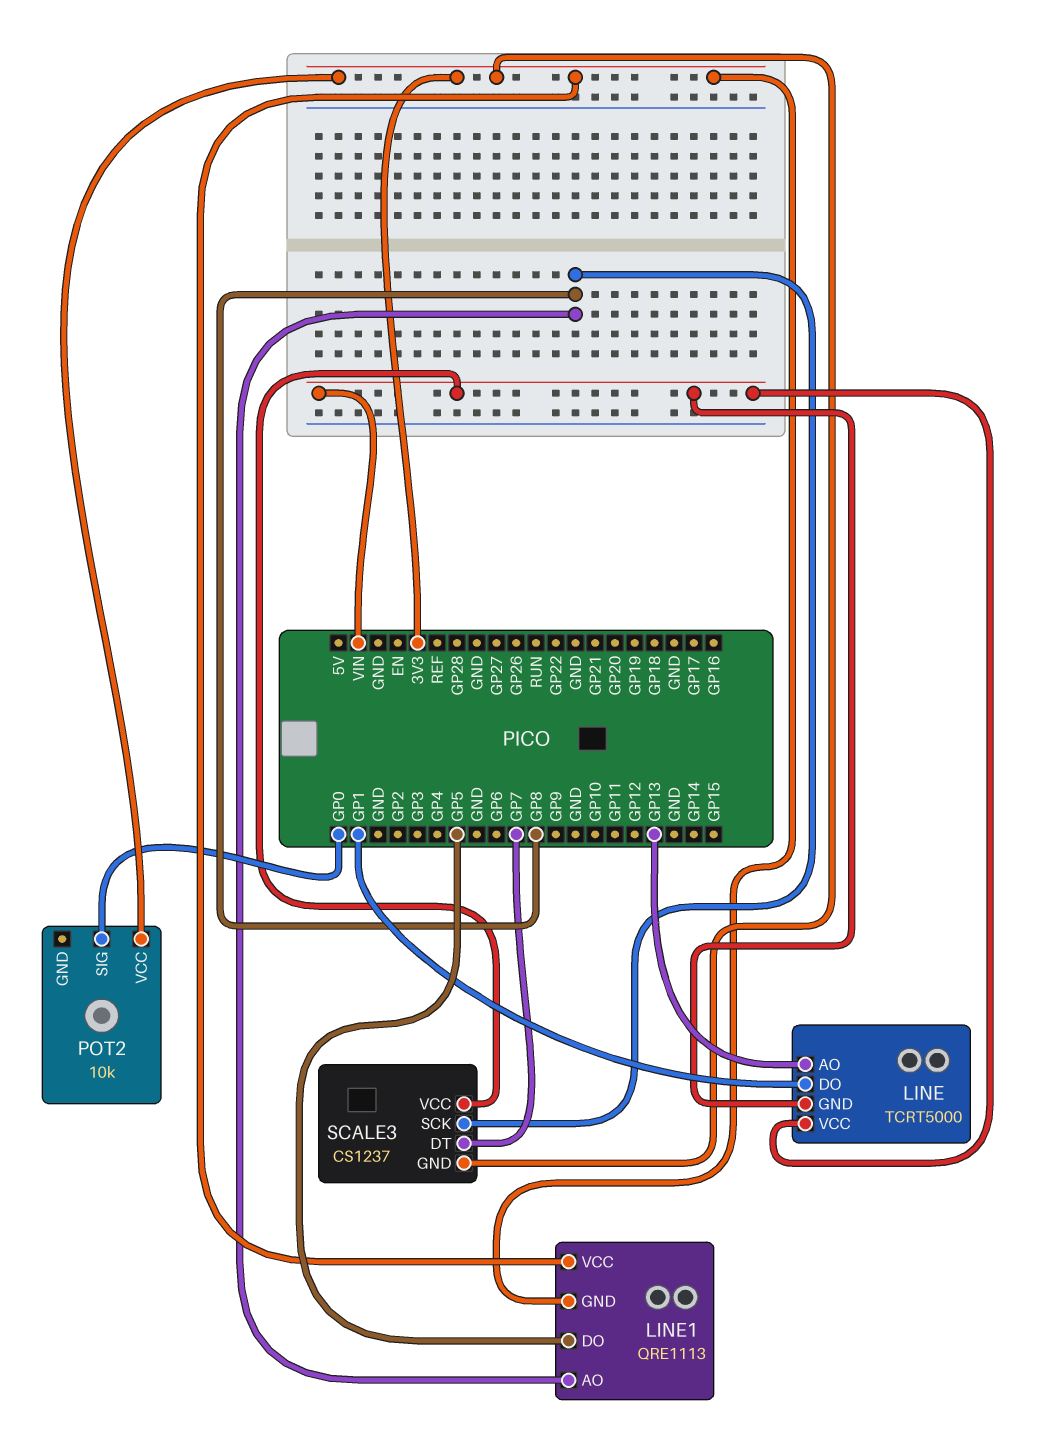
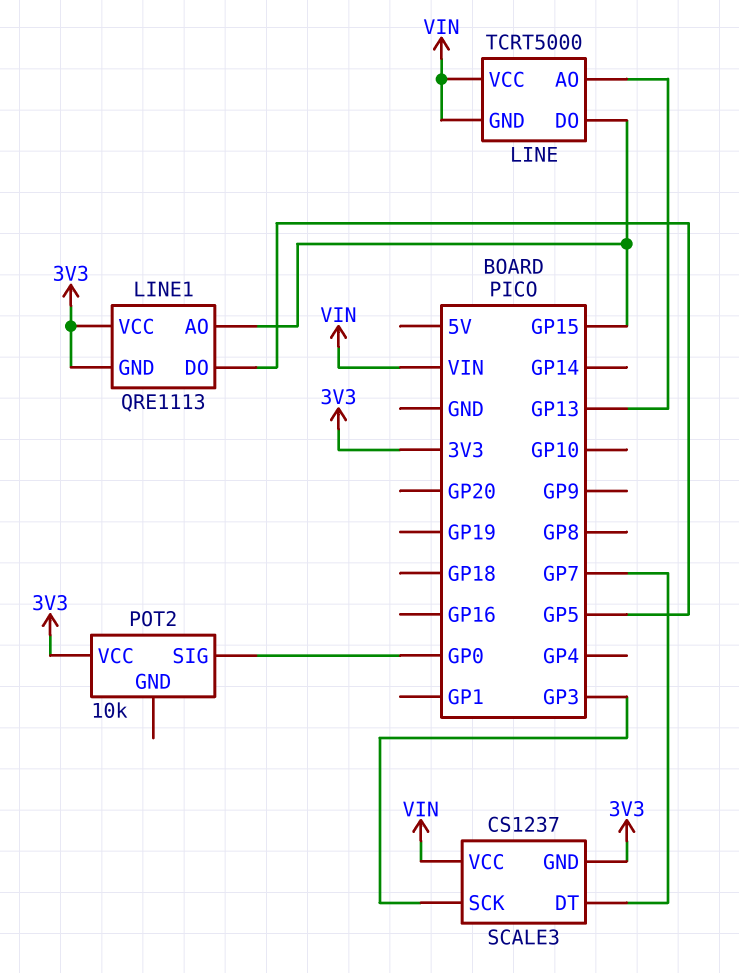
LINE pin DO: GP1 -> GP15
LINE1 pin AO: GP8 -> GP15
SCALE3 pin SCK: GP8 -> GP3

